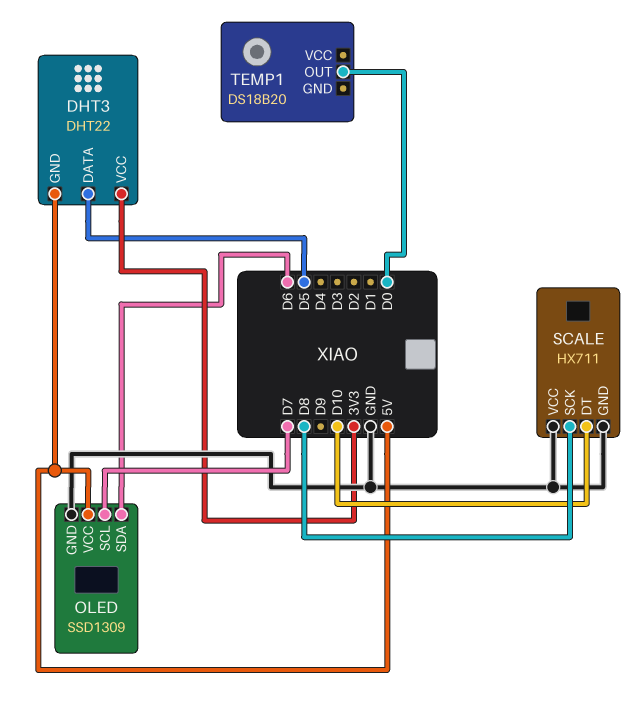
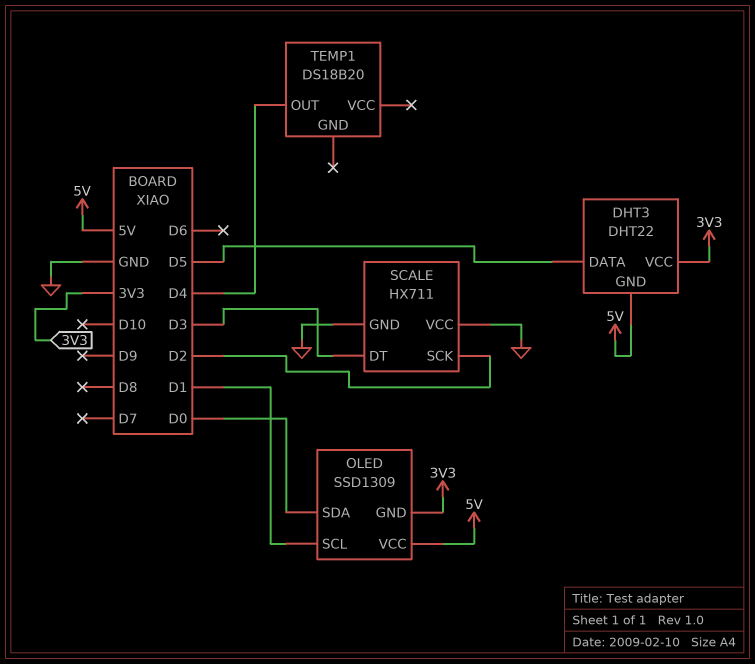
OLED pin GND: GND -> 3V3
OLED pin SCL: D7 -> D1
OLED pin SDA: D6 -> D0
SCALE pin DT: D10 -> D3
SCALE pin SCK: D8 -> D2
TEMP1 pin OUT: D0 -> D4

